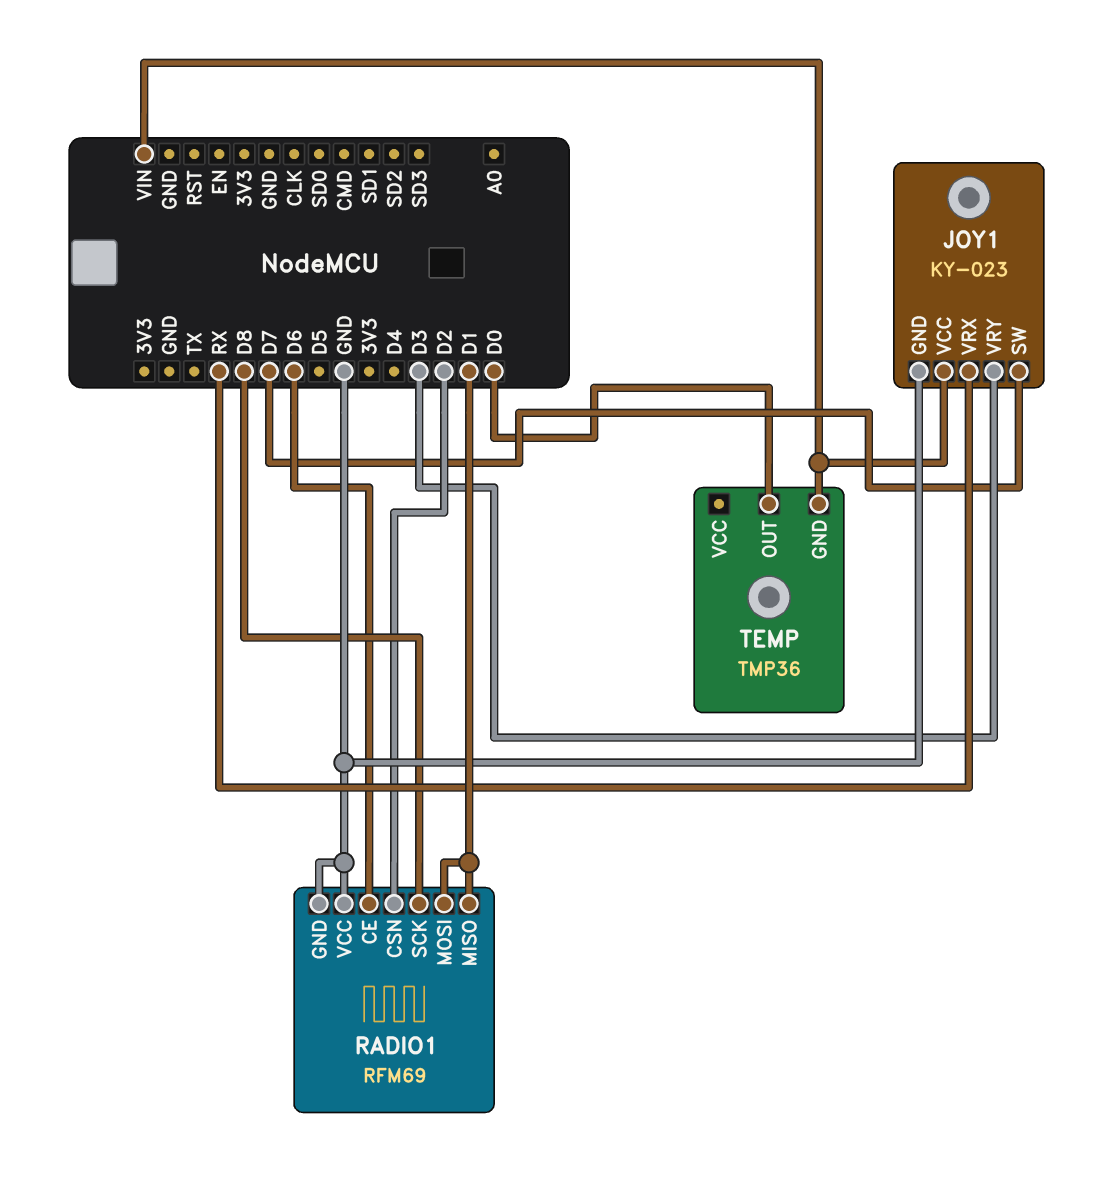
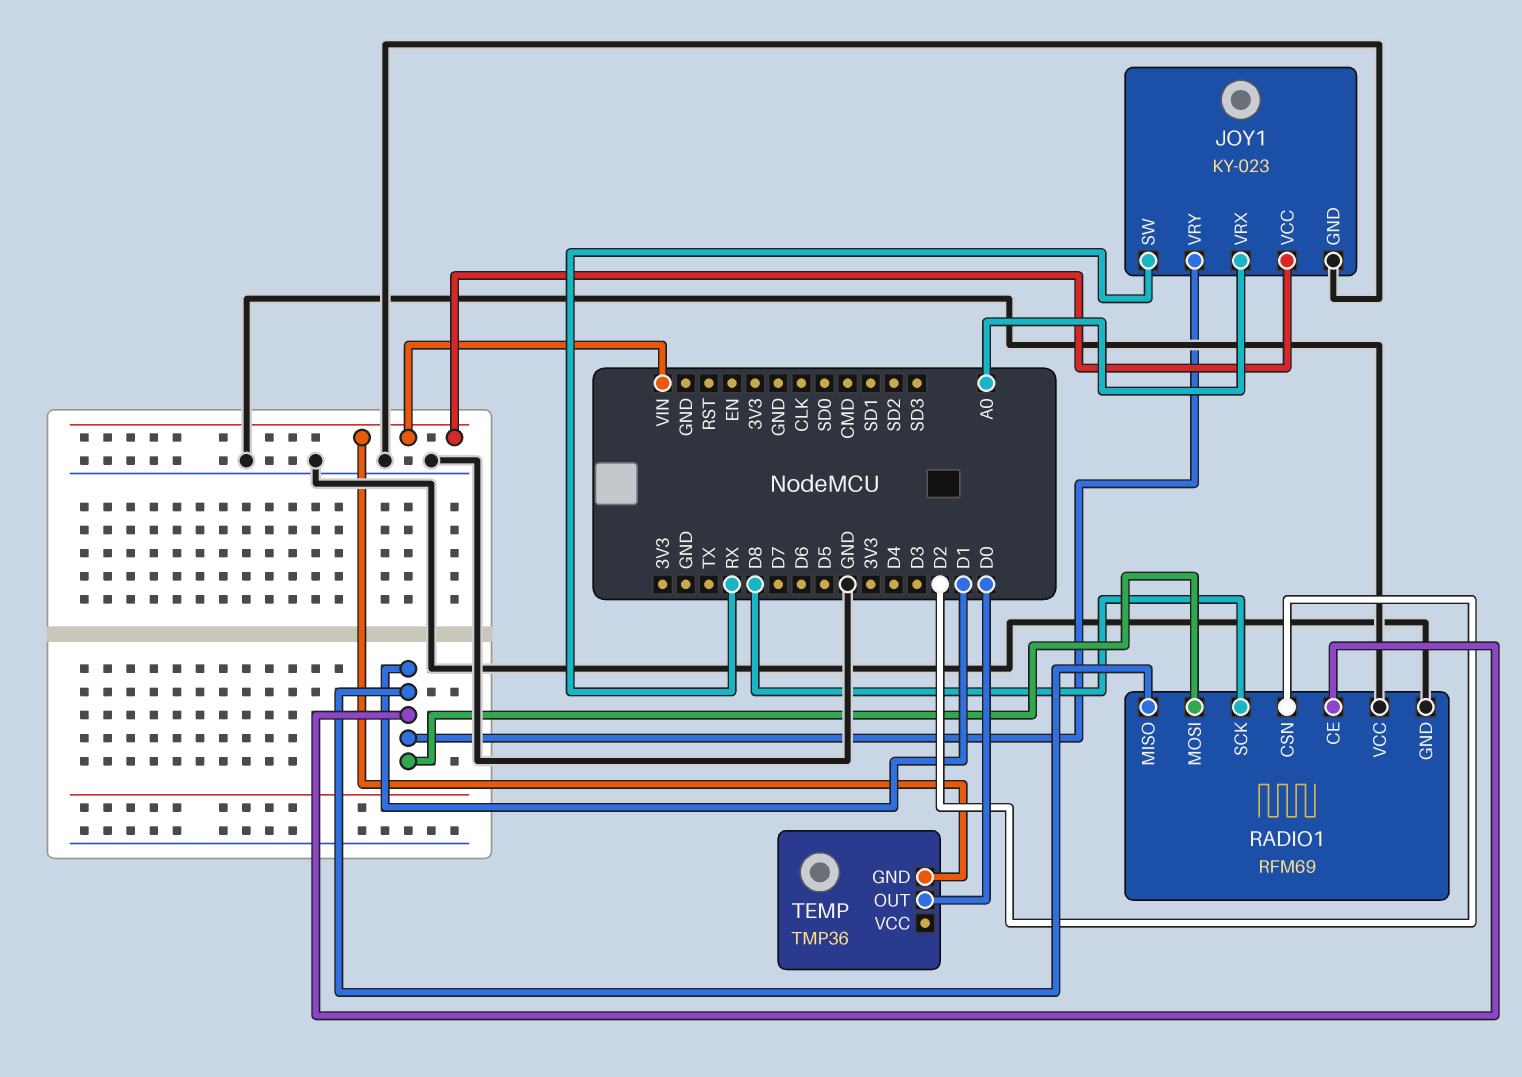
JOY1 pin SW: D7 -> RX
JOY1 pin VRX: RX -> A0
JOY1 pin VRY: D3 -> D1
RADIO1 pin CE: D6 -> D1

